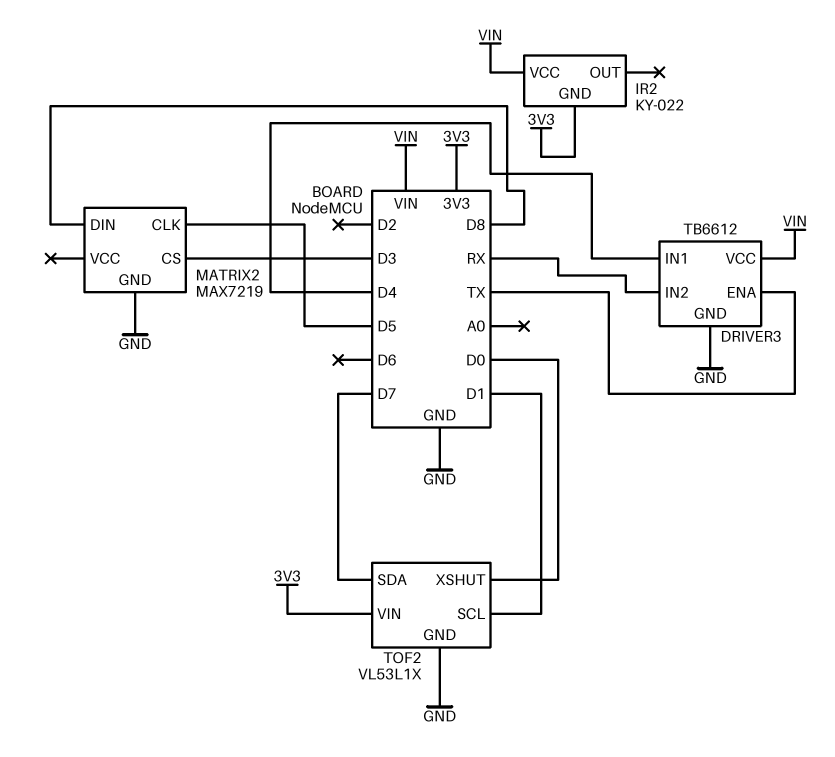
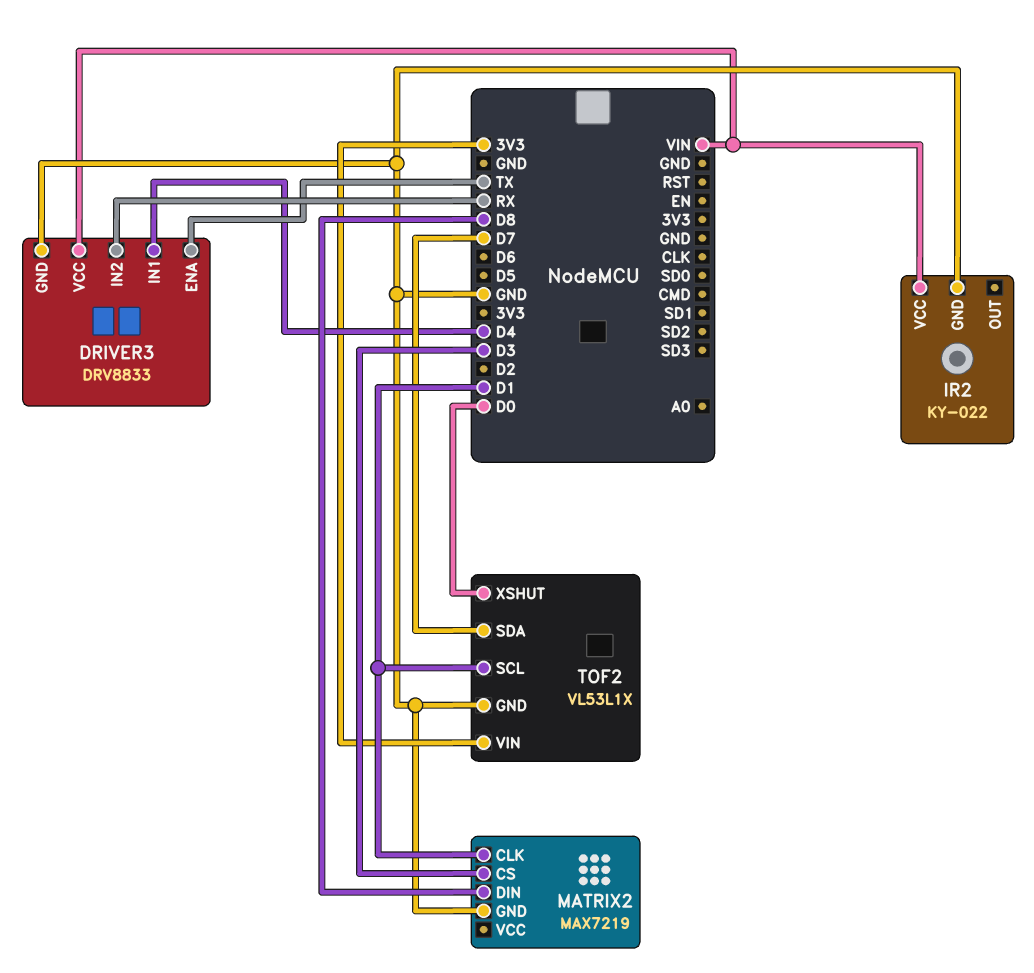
DRIVER3: TB6612 -> DRV8833
IR2 pin GND: 3V3 -> GND
MATRIX2 pin CLK: D5 -> D1

